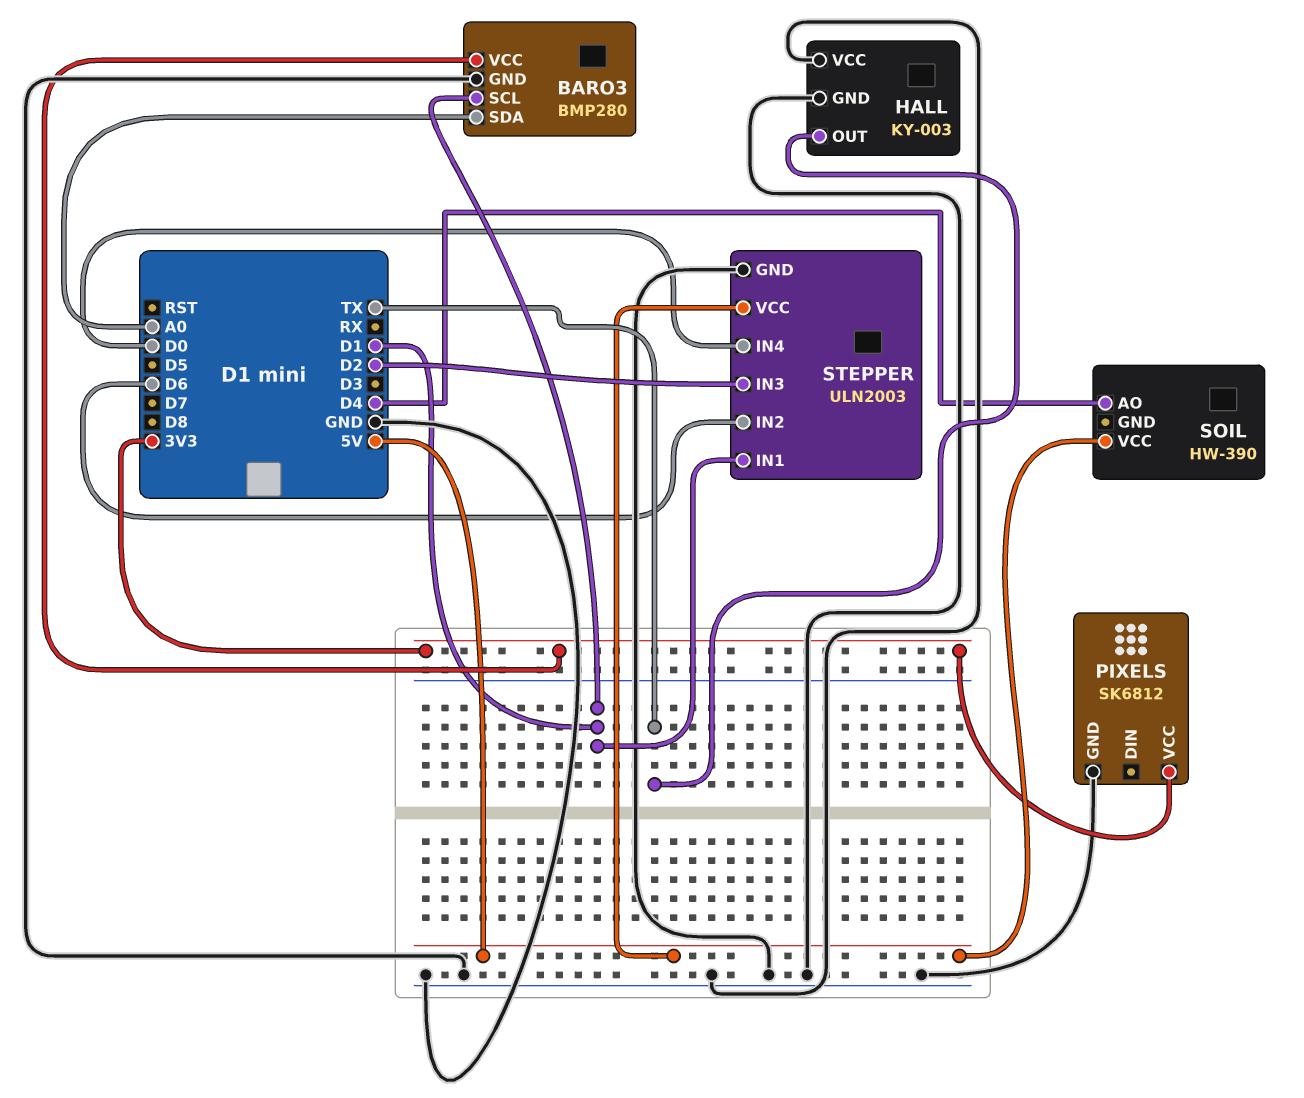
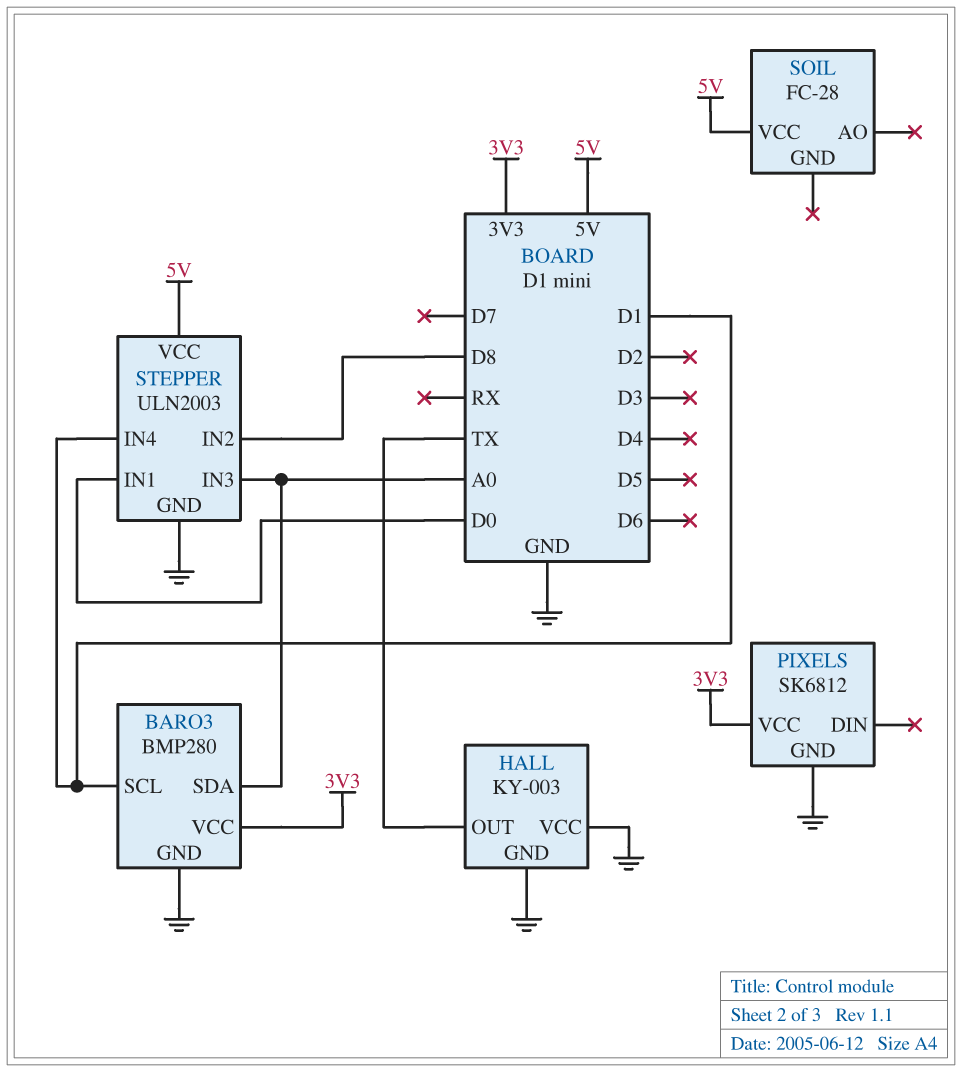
SOIL: HW-390 -> FC-28
SOIL pin AO: D4 -> none
STEPPER pin IN1: D1 -> D0
STEPPER pin IN2: D6 -> D8
STEPPER pin IN3: D2 -> A0
STEPPER pin IN4: D0 -> D1

